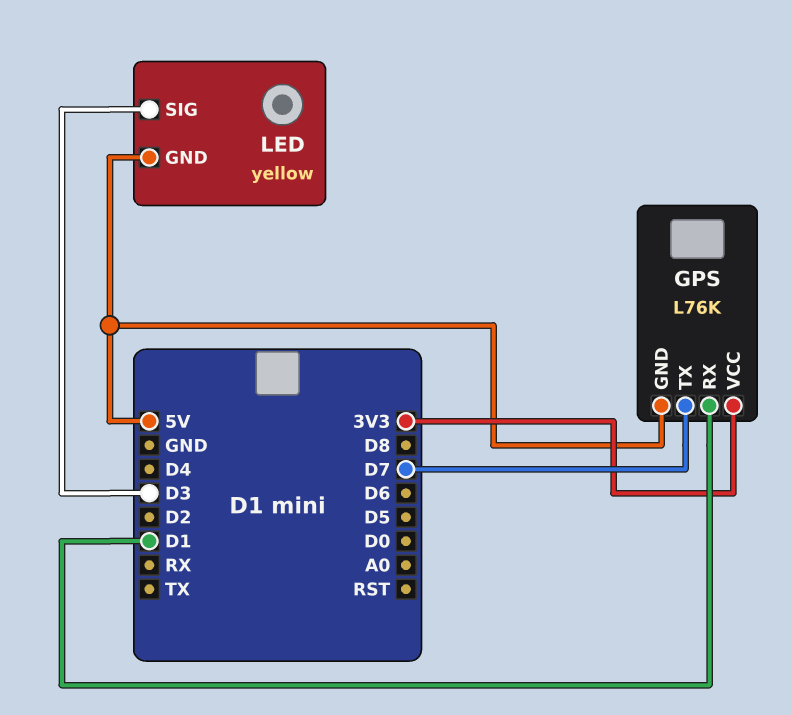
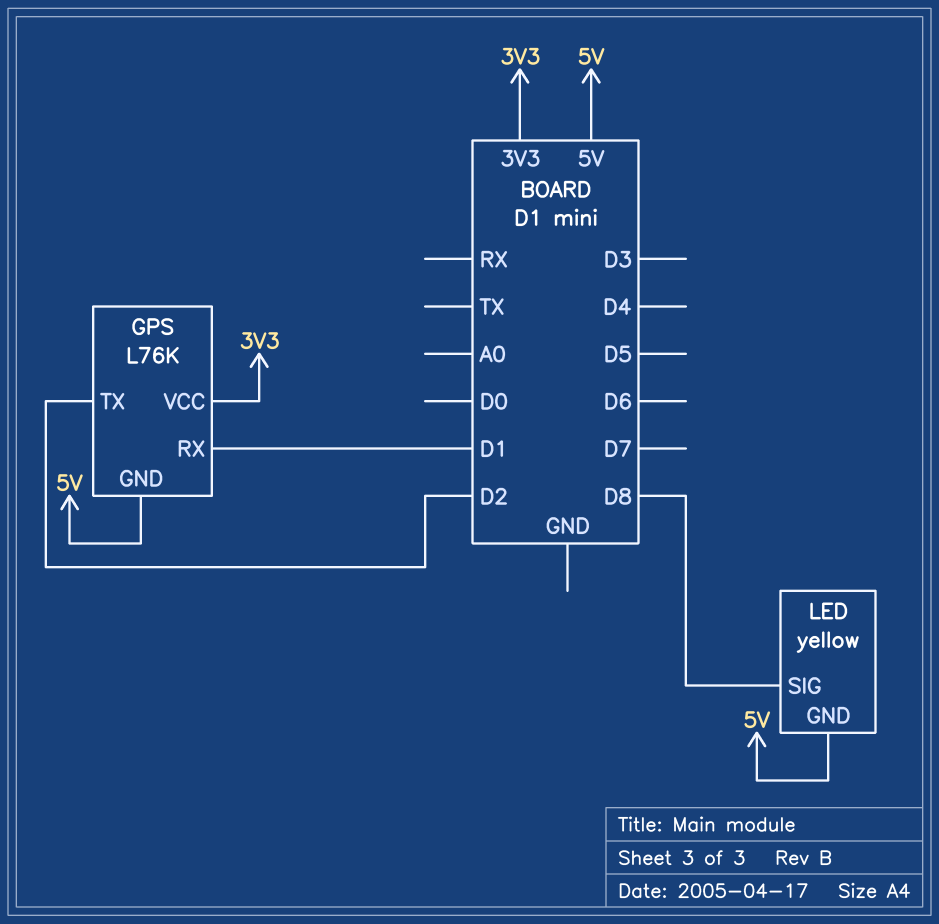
GPS pin TX: D7 -> D2
LED pin SIG: D3 -> D8

